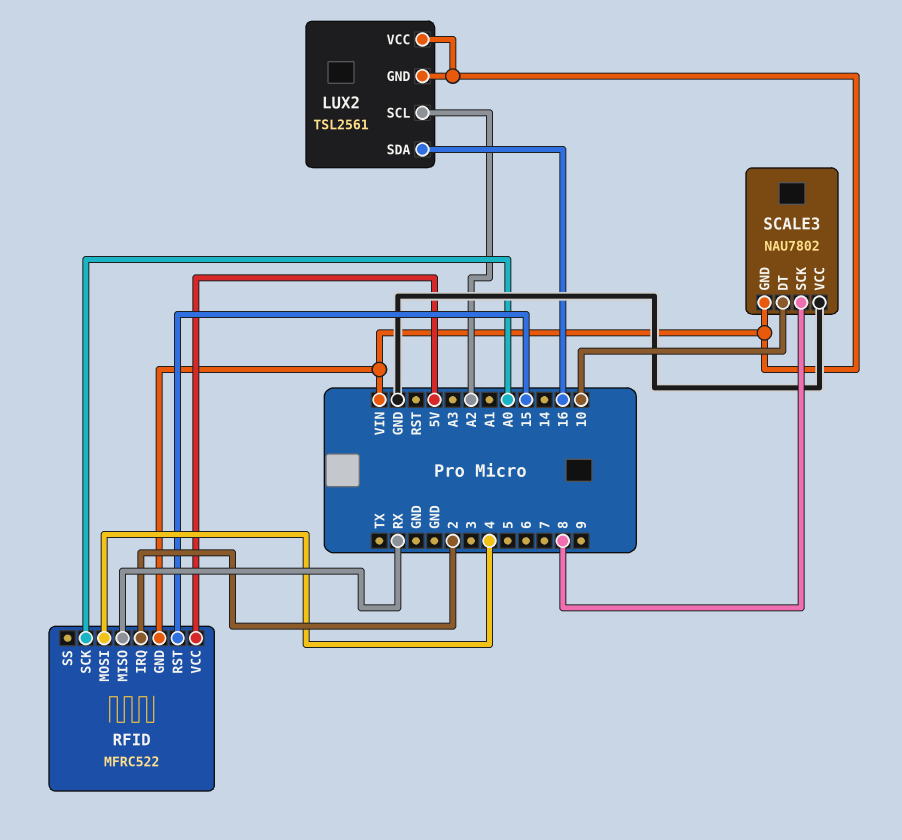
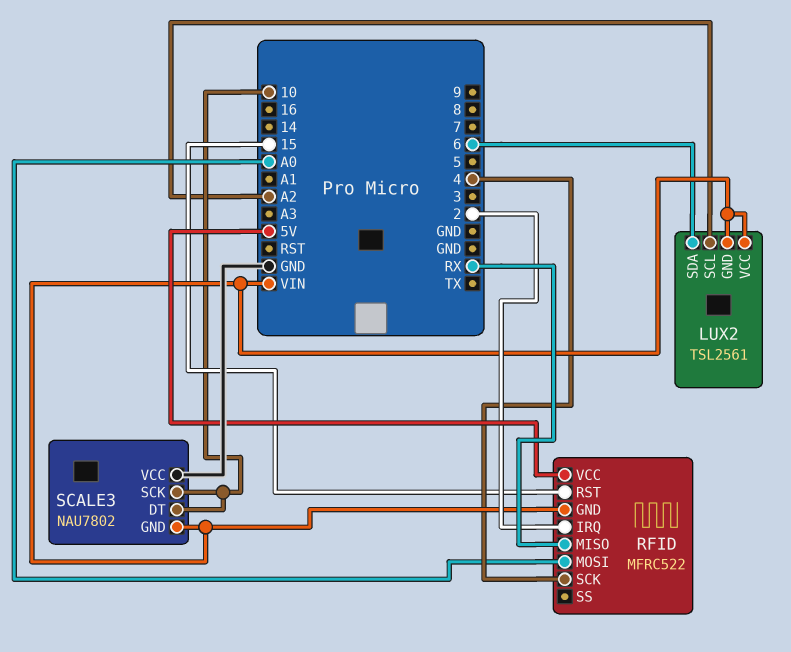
LUX2 pin SDA: 16 -> 6
RFID pin MOSI: 4 -> A0
RFID pin SCK: A0 -> 4
SCALE3 pin SCK: 8 -> 10

